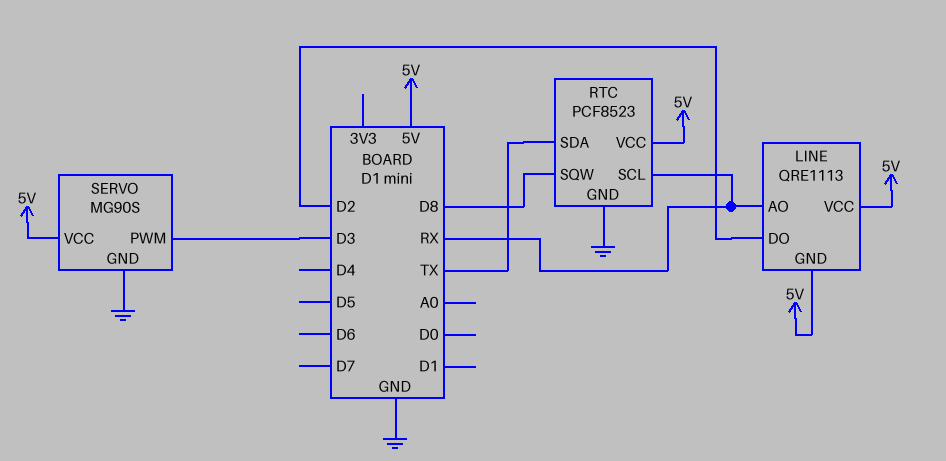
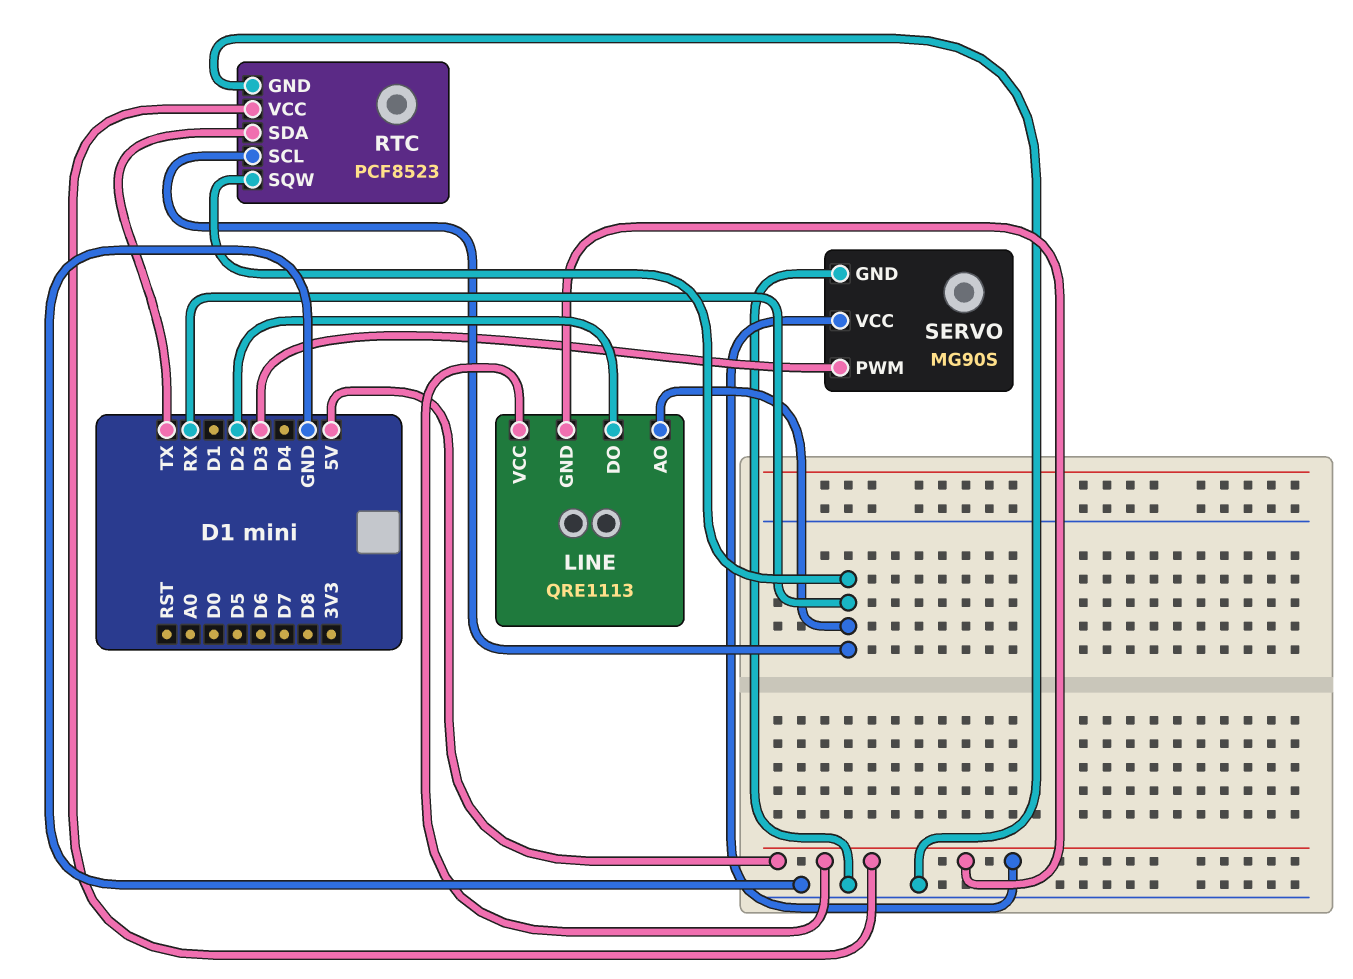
RTC pin SQW: D8 -> RX

